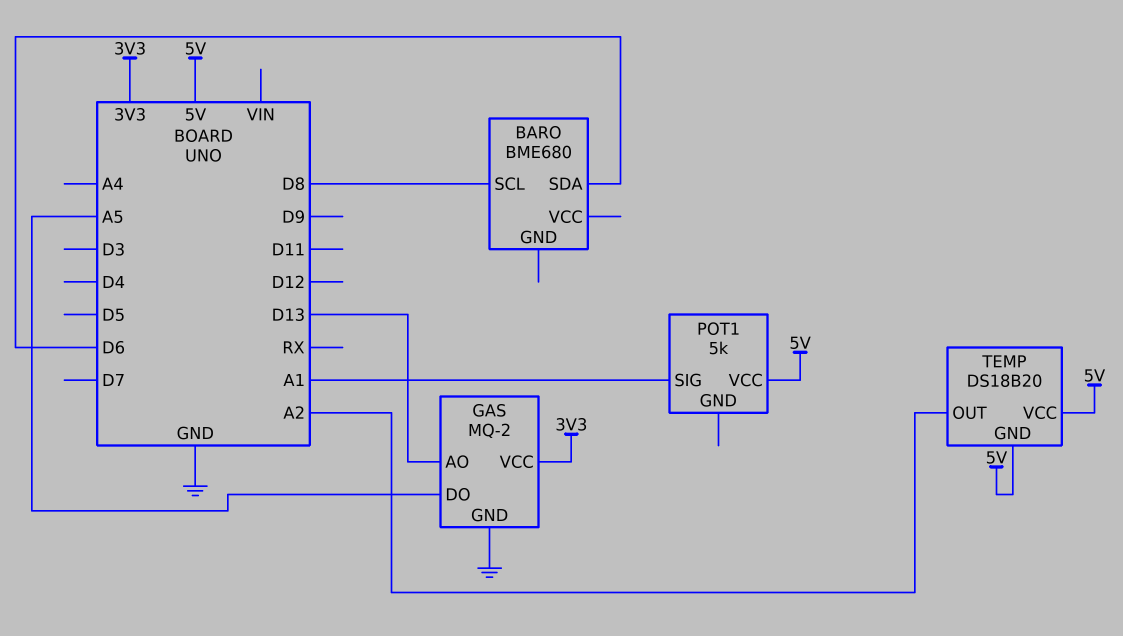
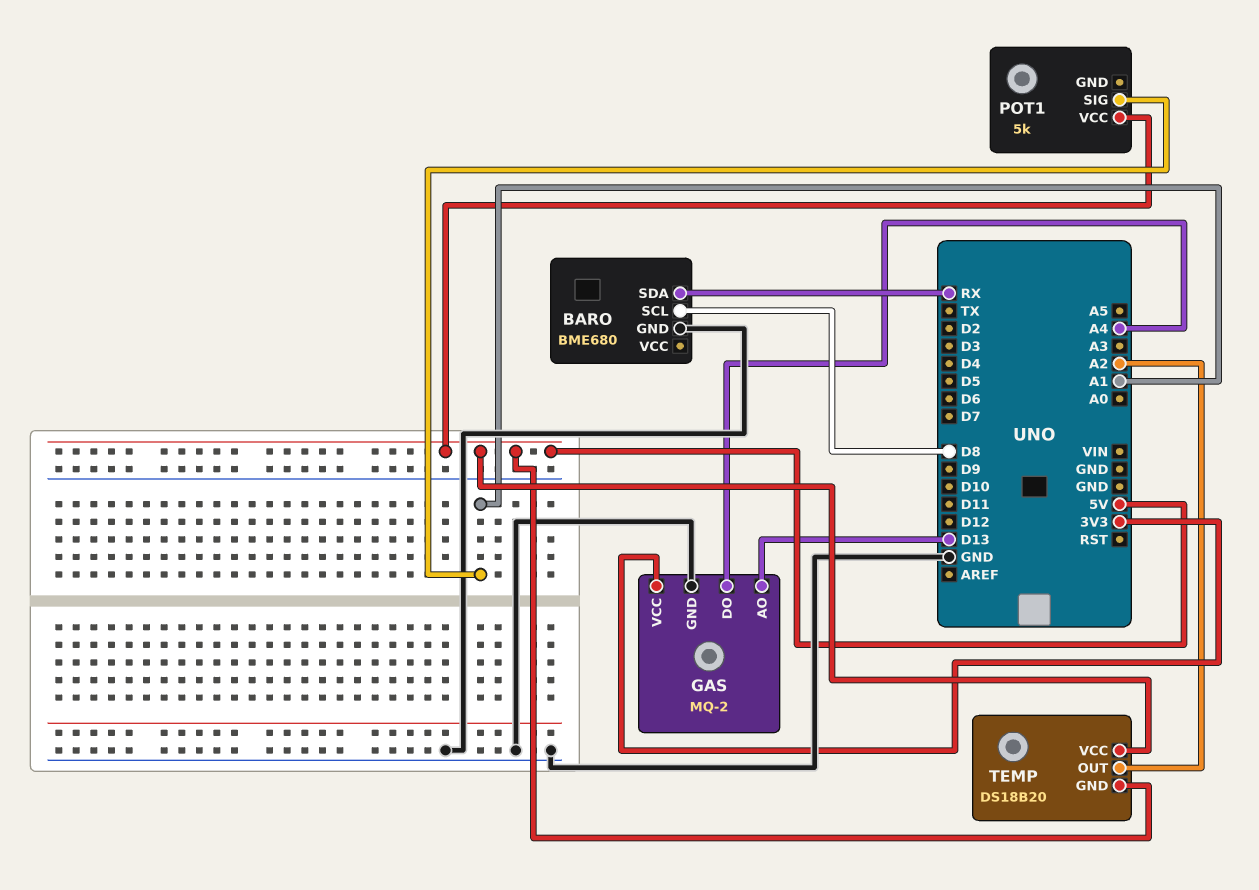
BARO pin GND: none -> GND
BARO pin SDA: D6 -> RX
GAS pin DO: A5 -> A4

